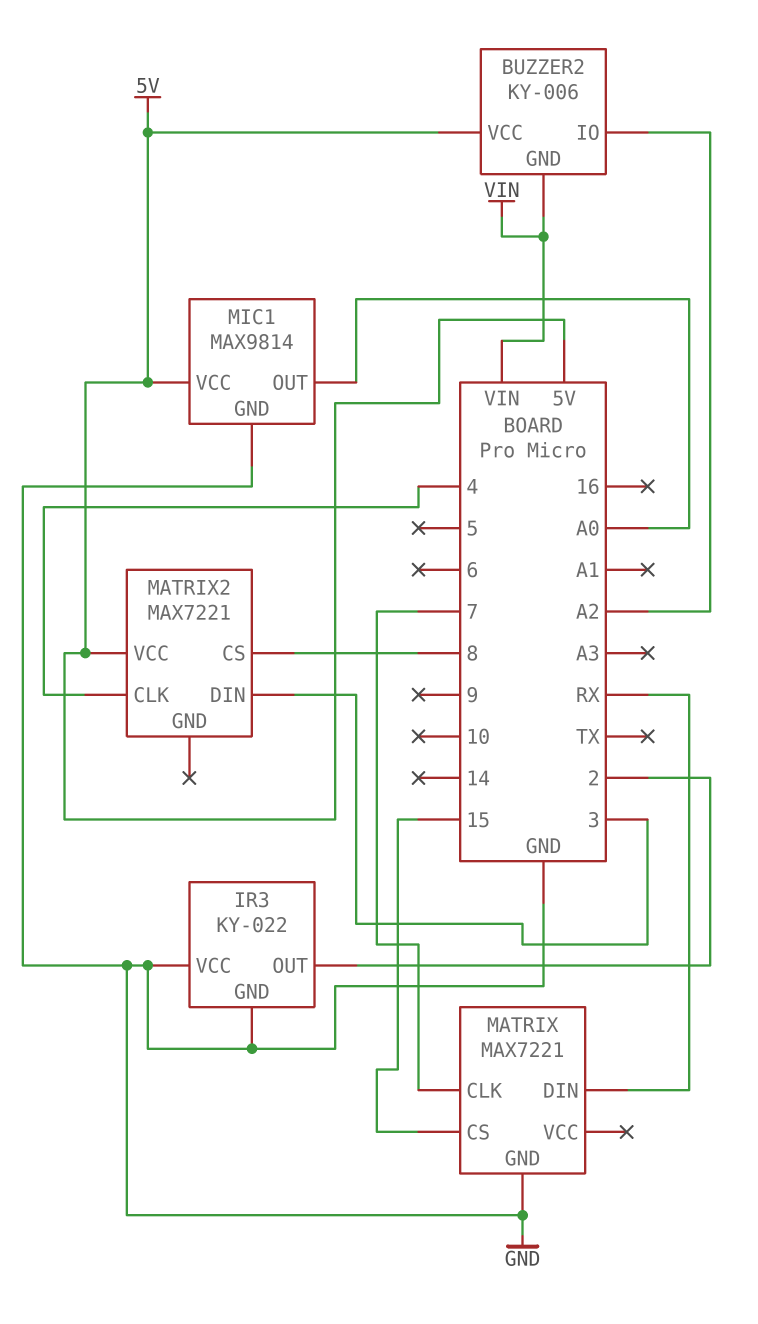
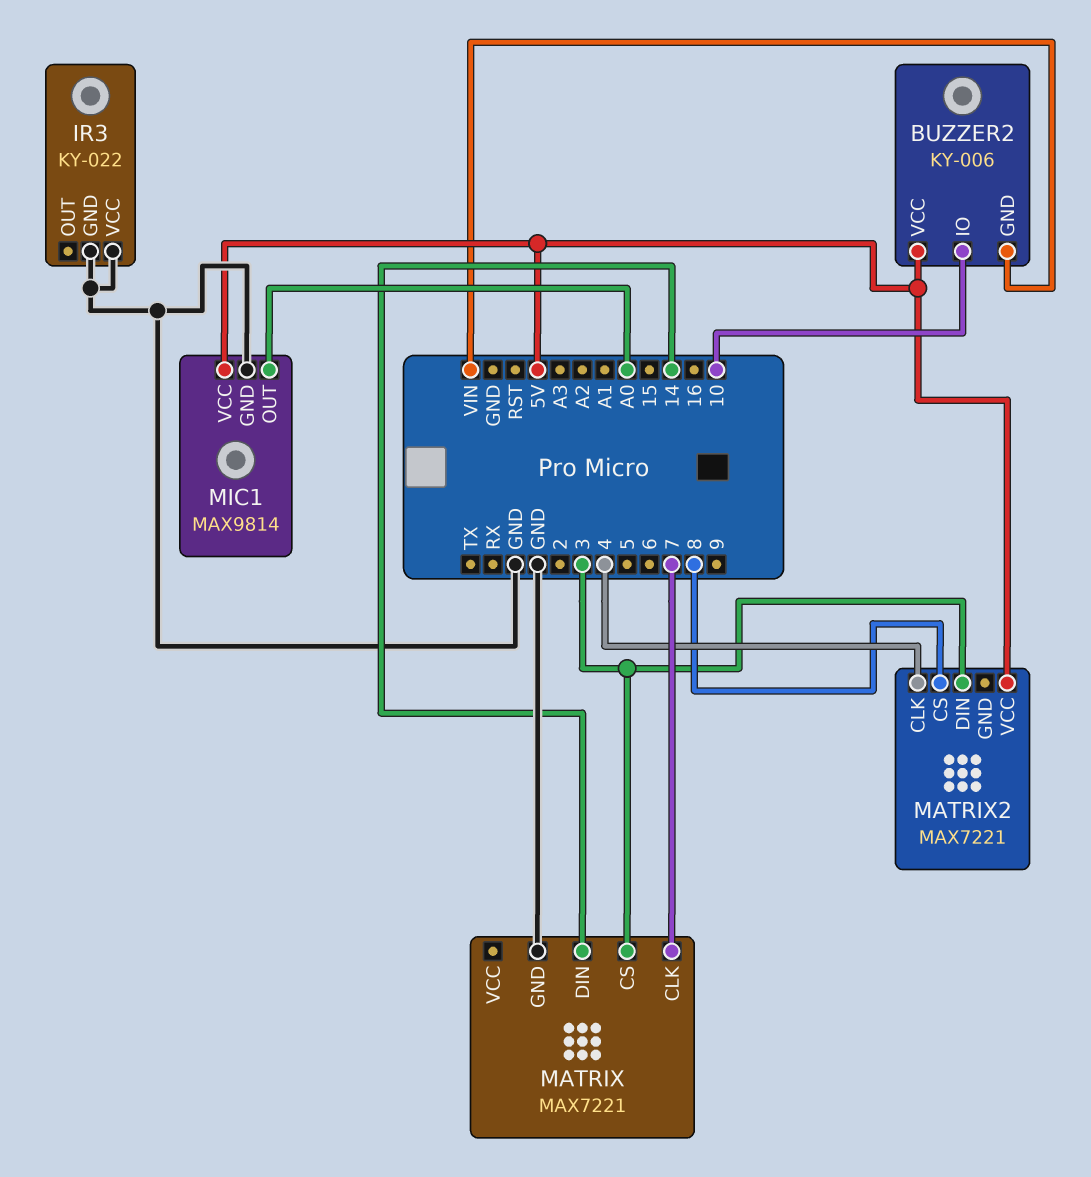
BUZZER2 pin IO: A2 -> 10
IR3 pin OUT: 2 -> none
MATRIX pin CS: 15 -> 3
MATRIX pin DIN: RX -> 14

